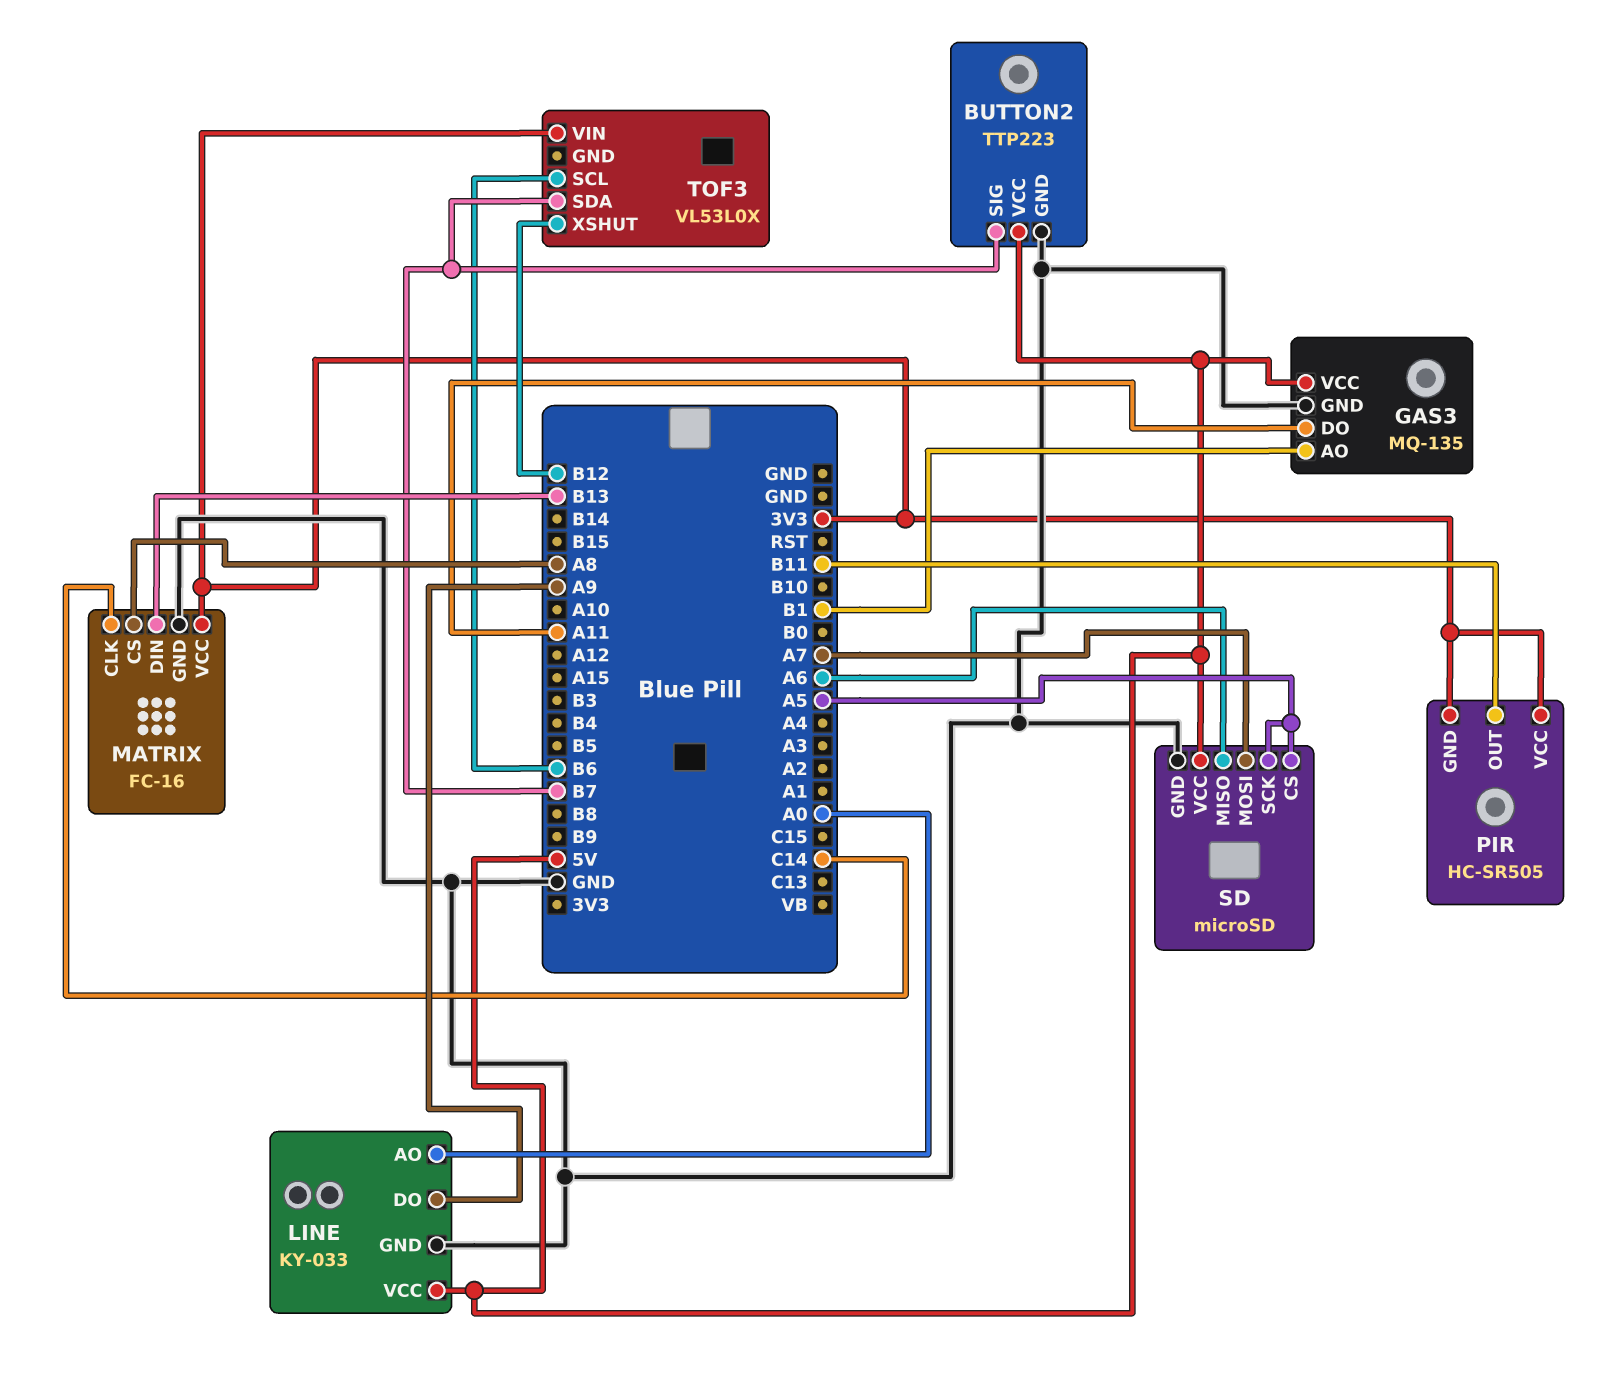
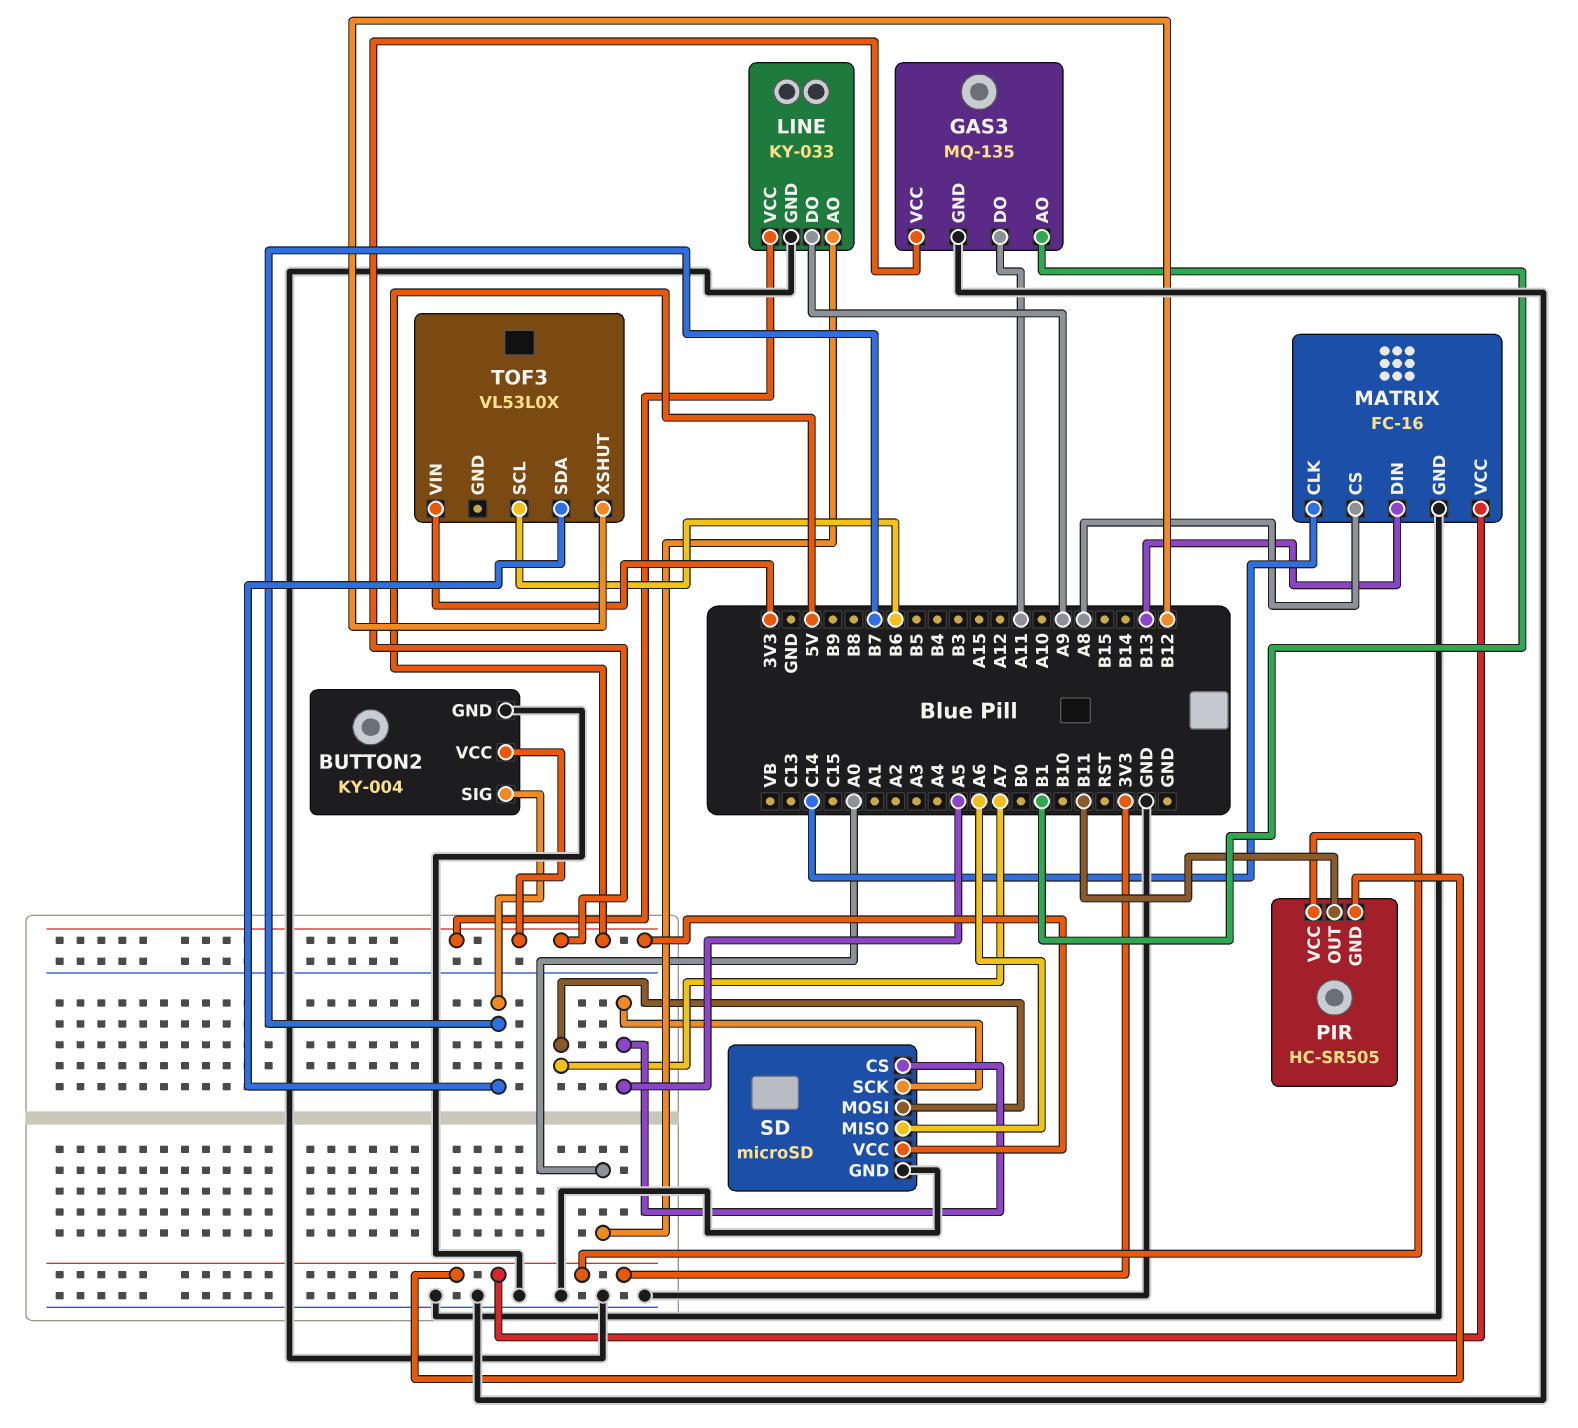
BUTTON2: TTP223 -> KY-004

